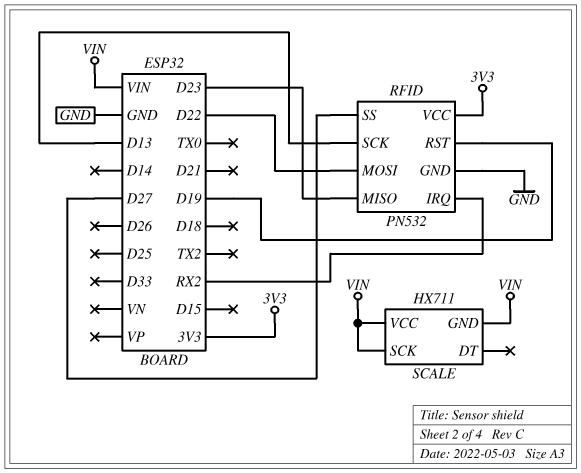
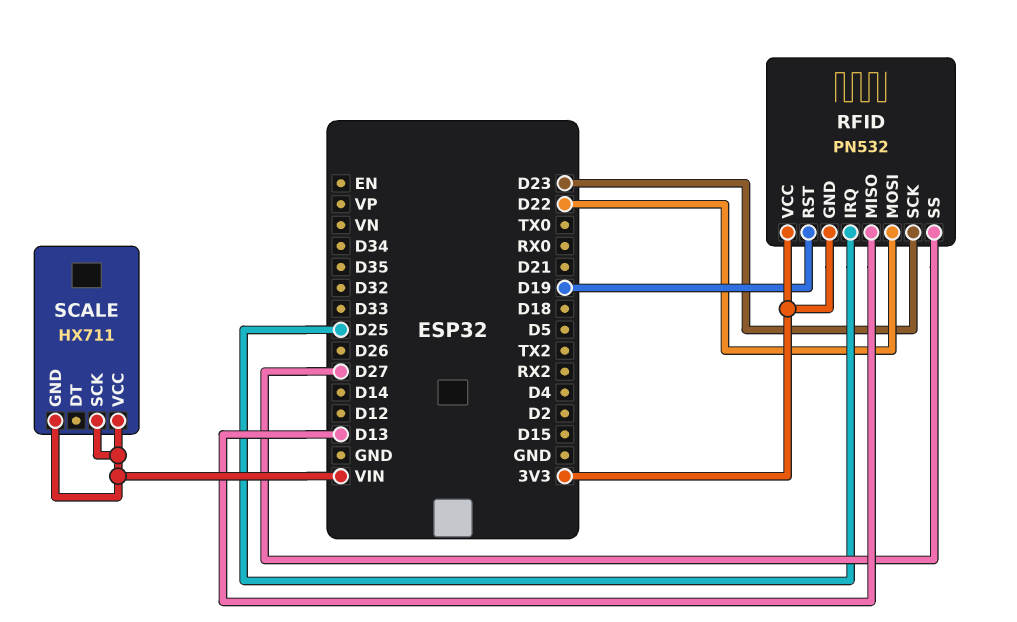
RFID pin GND: GND -> 3V3
RFID pin IRQ: RX2 -> D25
RFID pin MISO: D23 -> D13
RFID pin SCK: D13 -> D23

